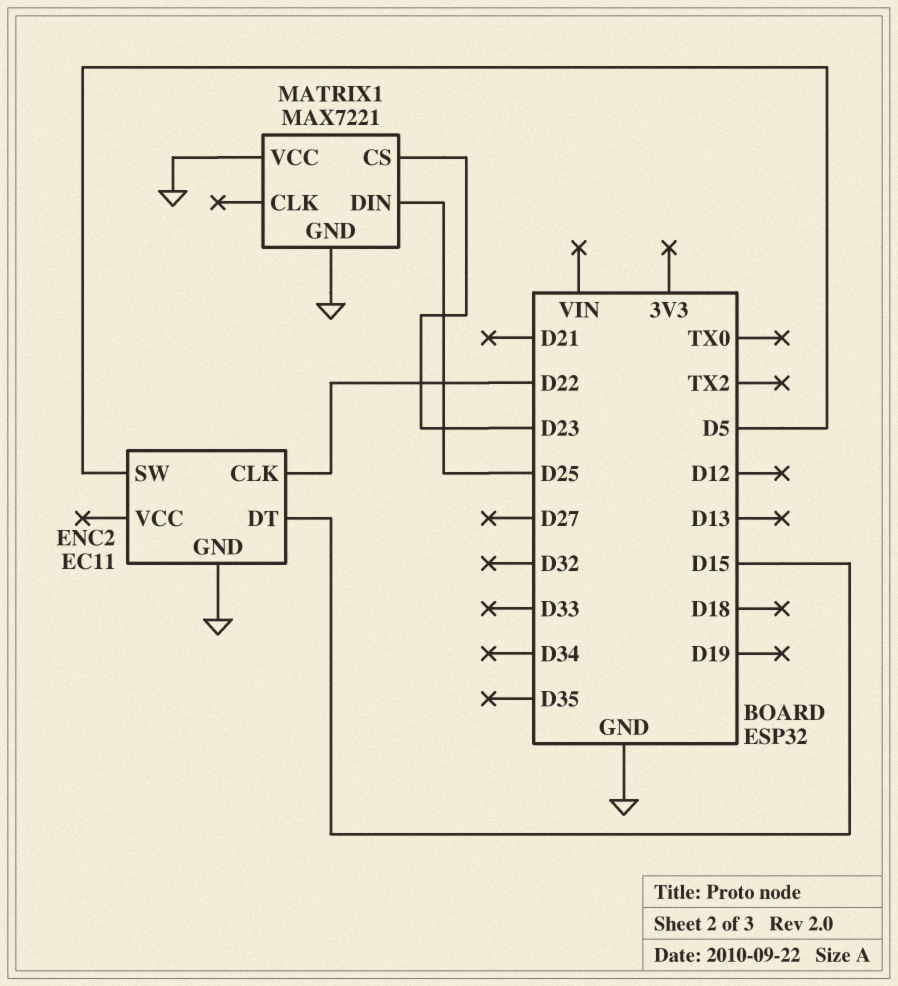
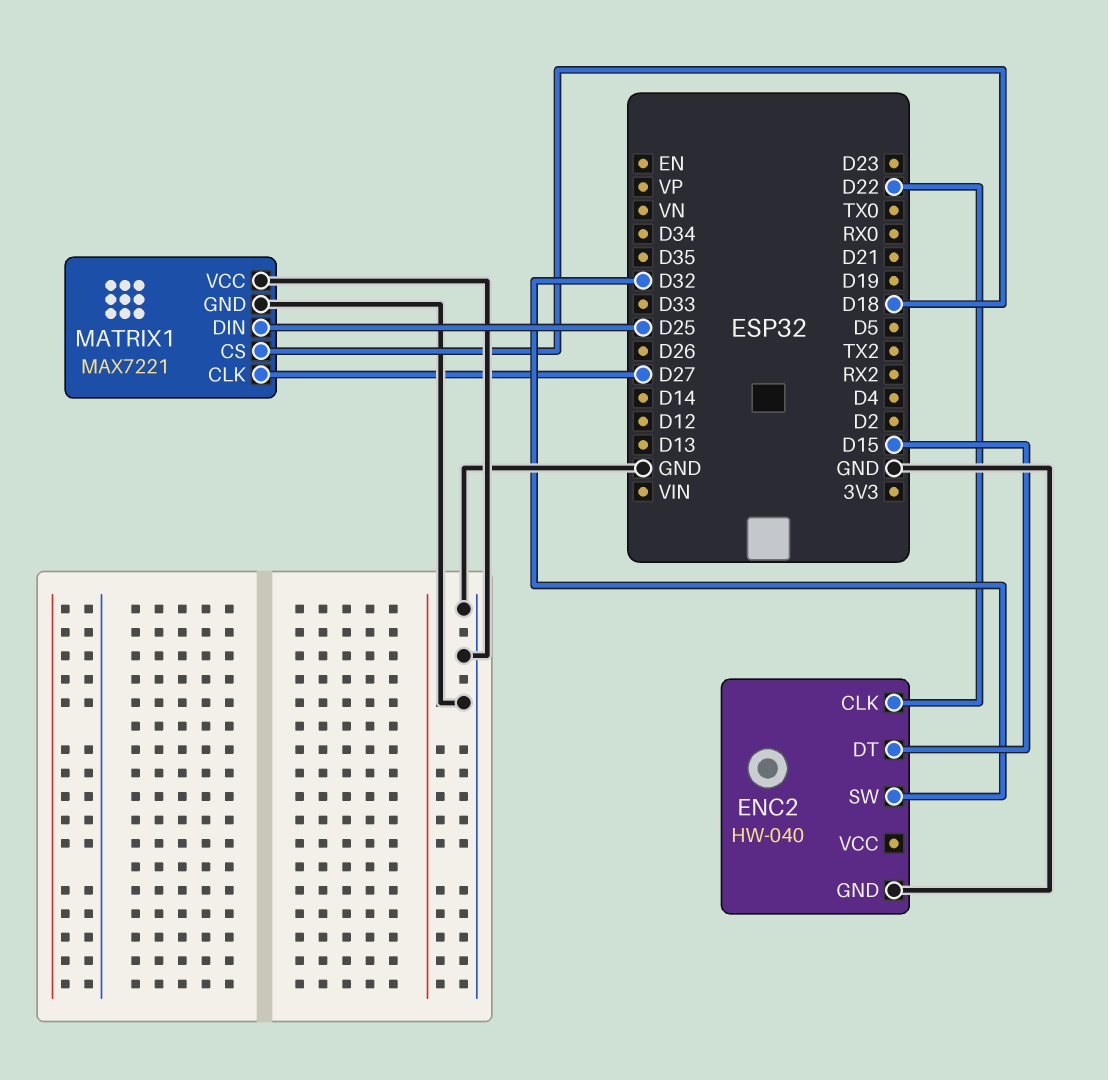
ENC2: EC11 -> HW-040
ENC2 pin SW: D5 -> D32
MATRIX1 pin CLK: none -> D27
MATRIX1 pin CS: D23 -> D18

